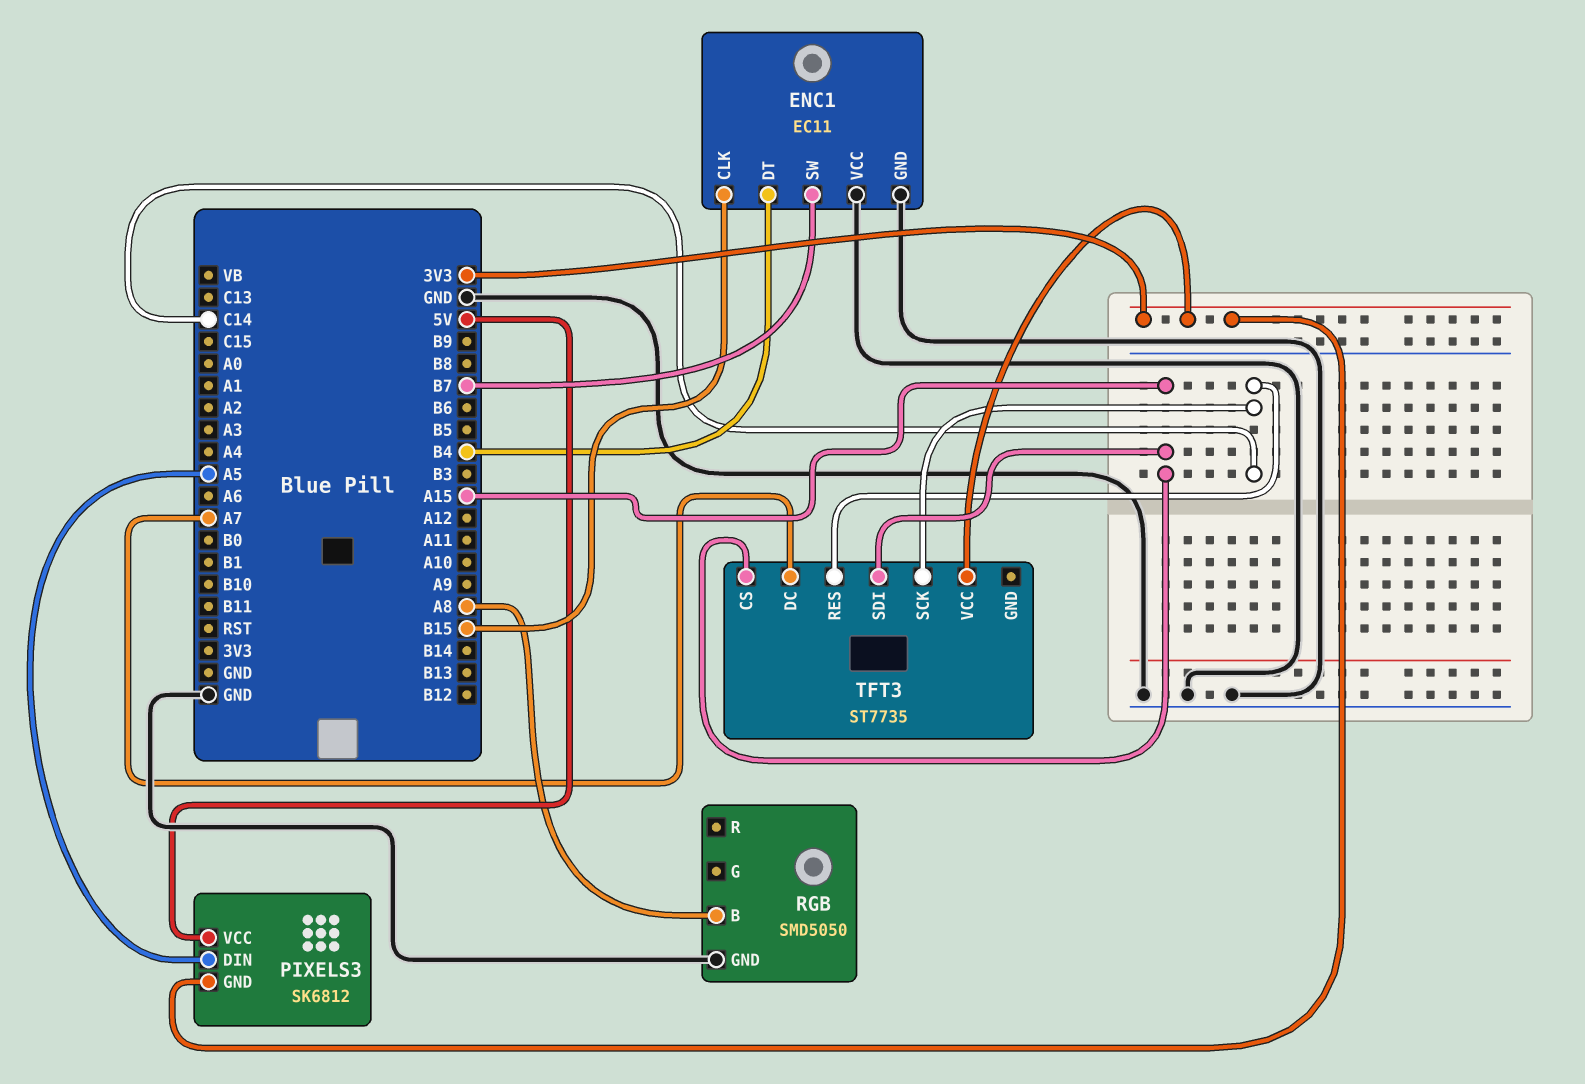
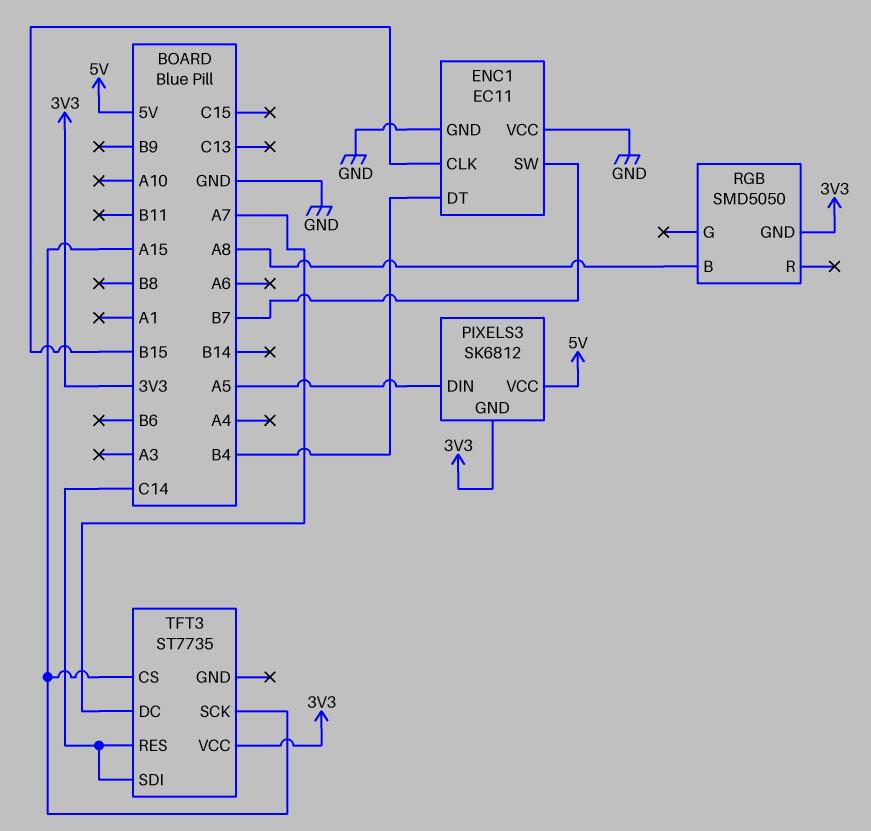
RGB pin GND: GND -> 3V3
TFT3 pin SCK: C14 -> A15
TFT3 pin SDI: A15 -> C14

